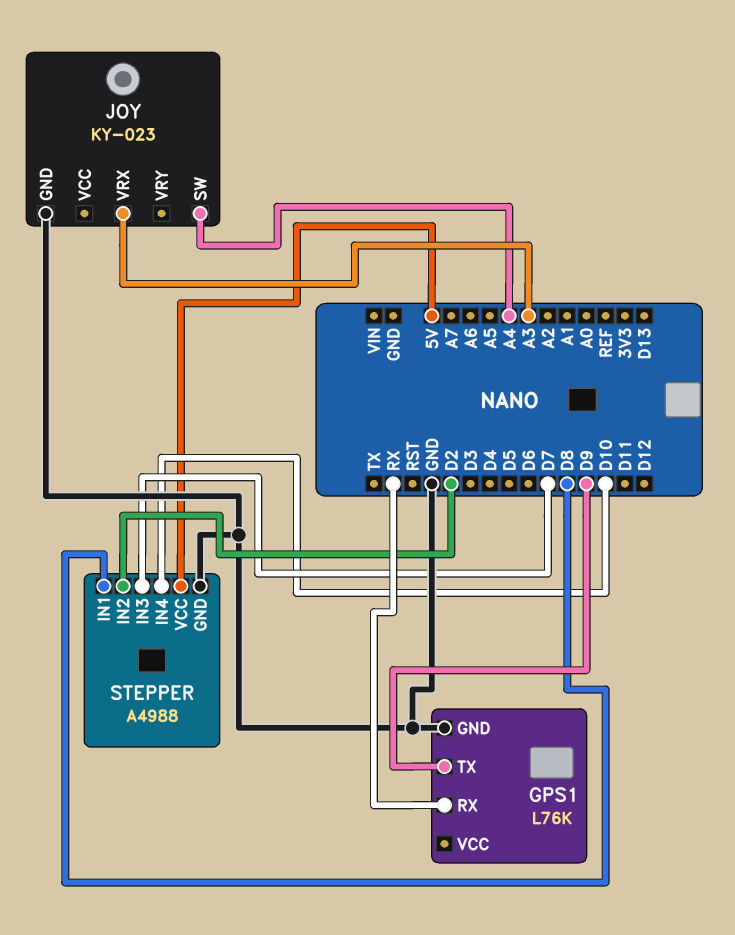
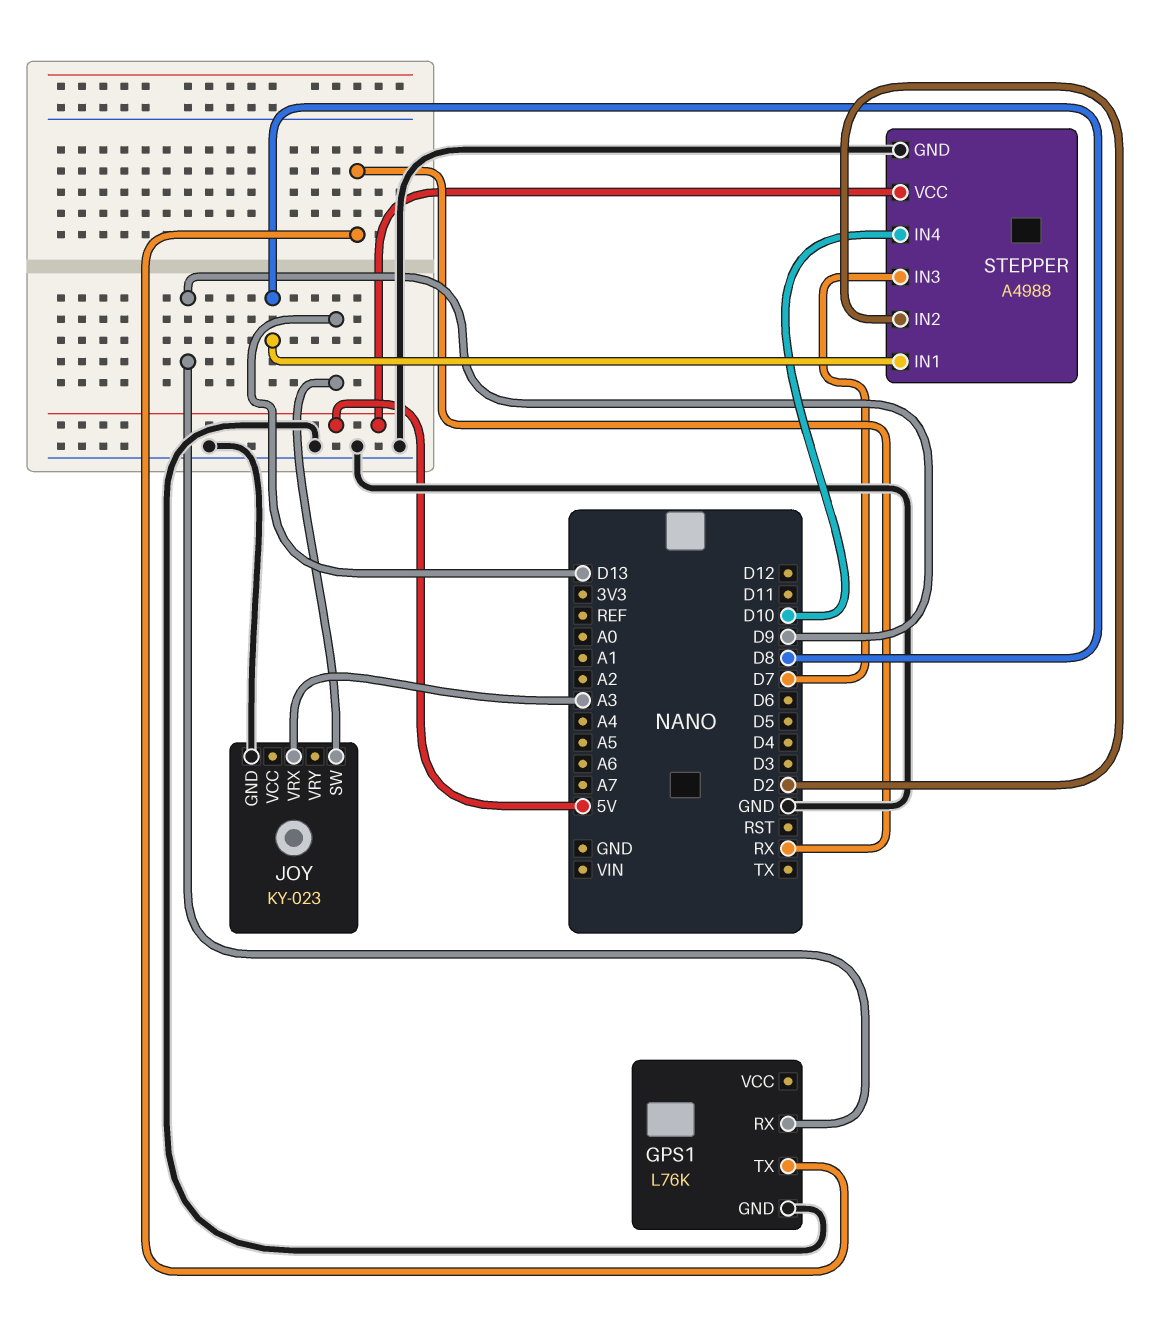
GPS1 pin RX: RX -> D9
GPS1 pin TX: D9 -> RX
JOY pin SW: A4 -> D13

